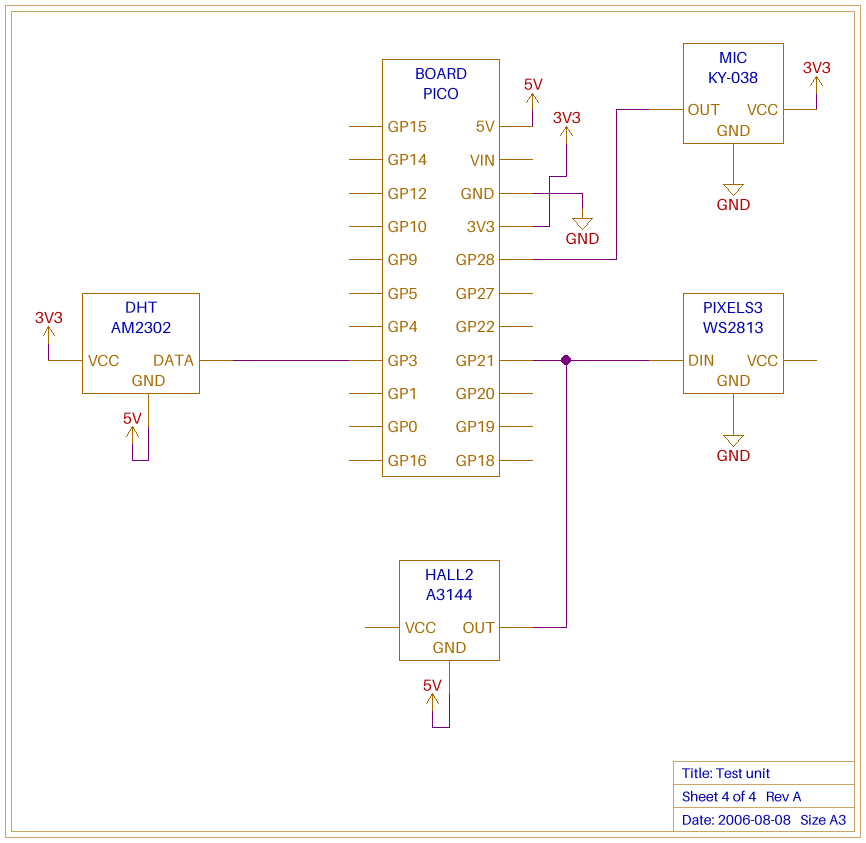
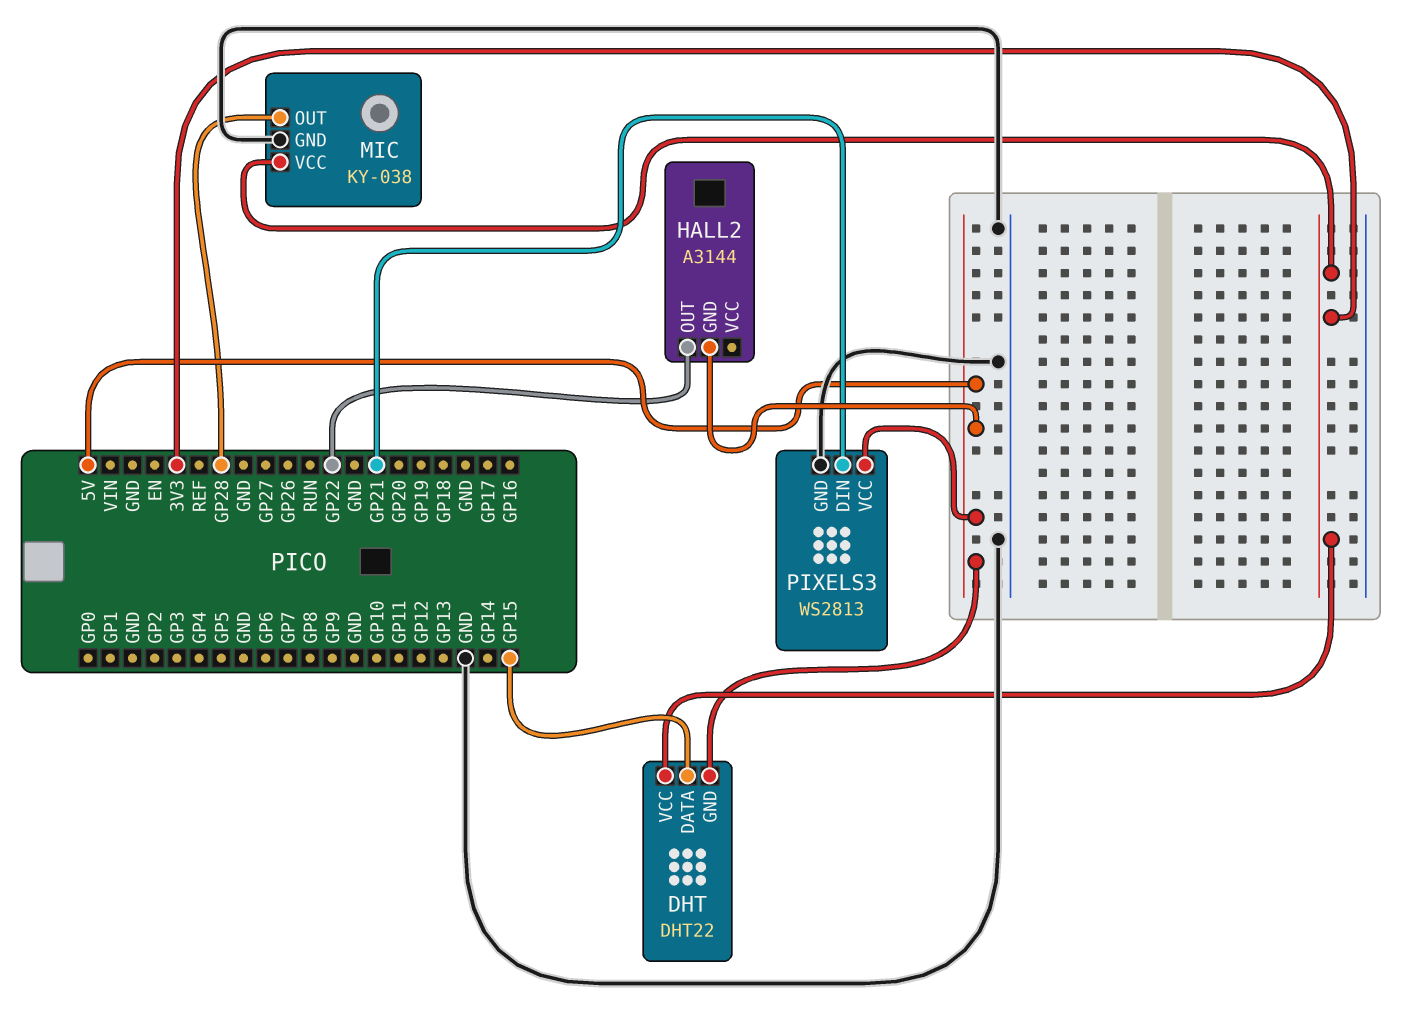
DHT: AM2302 -> DHT22
DHT pin DATA: GP3 -> GP15
HALL2 pin OUT: GP21 -> GP22
PIXELS3 pin VCC: none -> 5V

